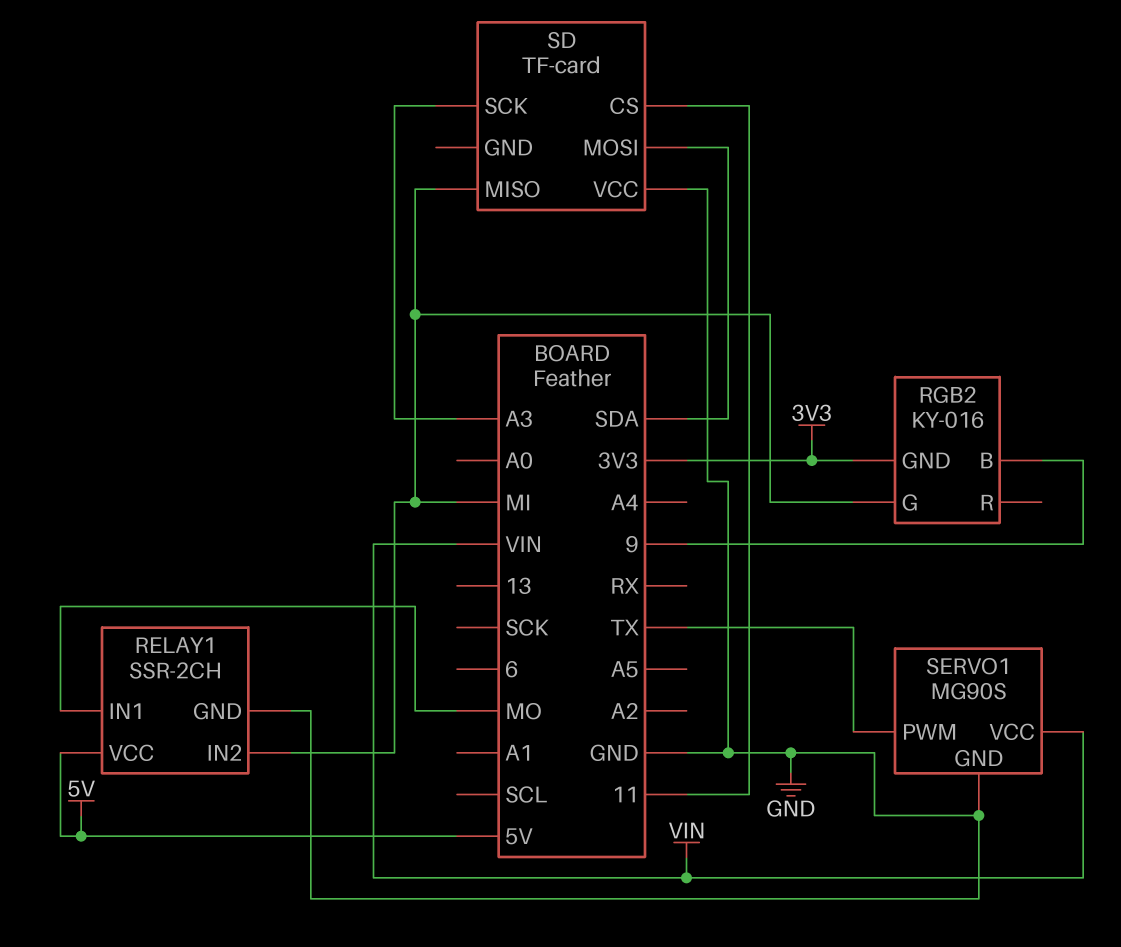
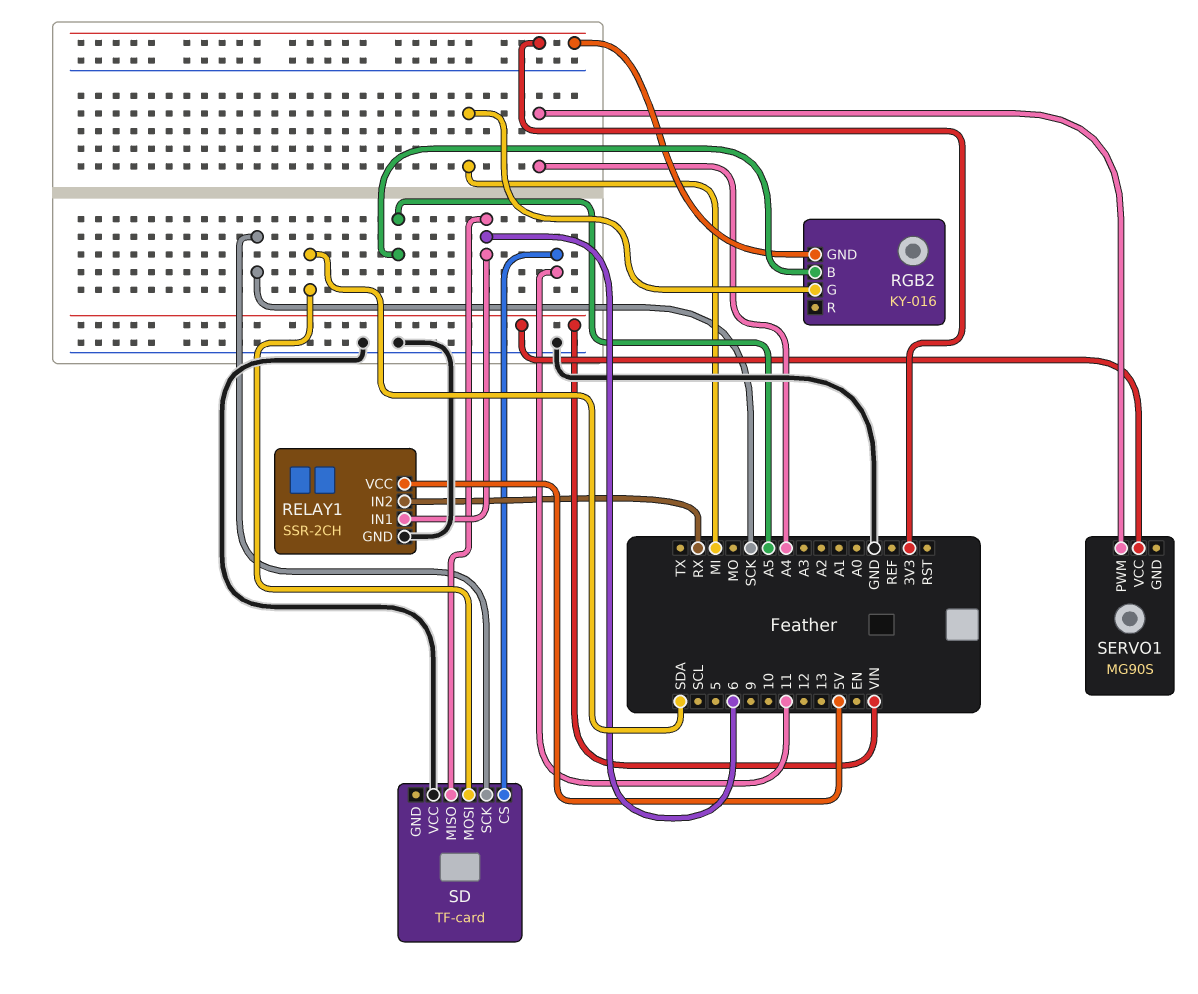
RELAY1 pin IN1: MO -> 6
RELAY1 pin IN2: MI -> RX
RGB2 pin B: 9 -> A5
SD pin MISO: MI -> 6
SD pin SCK: A3 -> SCK
SERVO1 pin GND: GND -> none
SERVO1 pin PWM: TX -> A4

